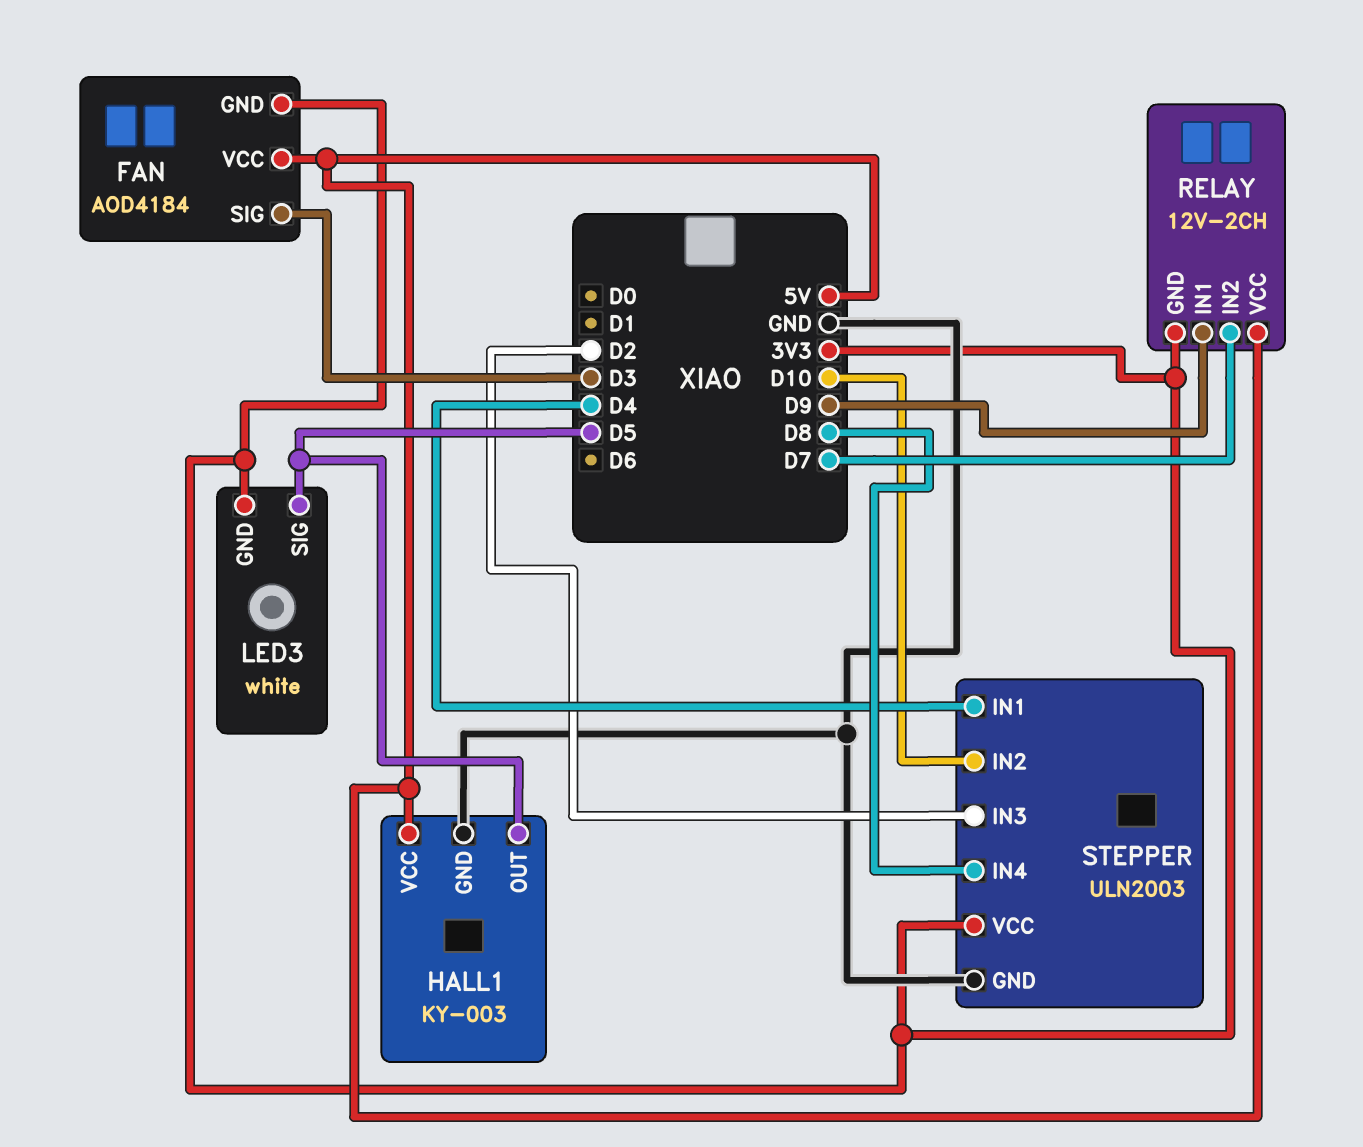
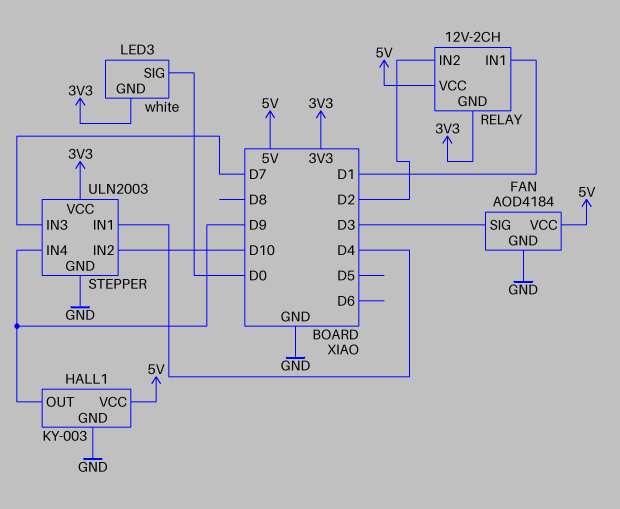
FAN pin GND: 3V3 -> GND
HALL1 pin OUT: D5 -> D9
LED3 pin SIG: D5 -> D0
RELAY pin IN1: D9 -> D1
RELAY pin IN2: D7 -> D2
STEPPER pin IN3: D2 -> D7
STEPPER pin IN4: D8 -> D9

